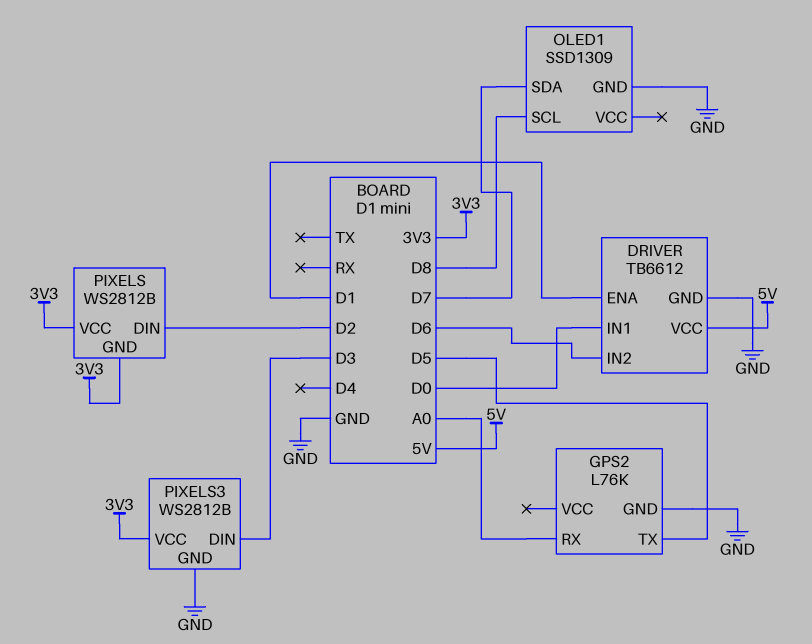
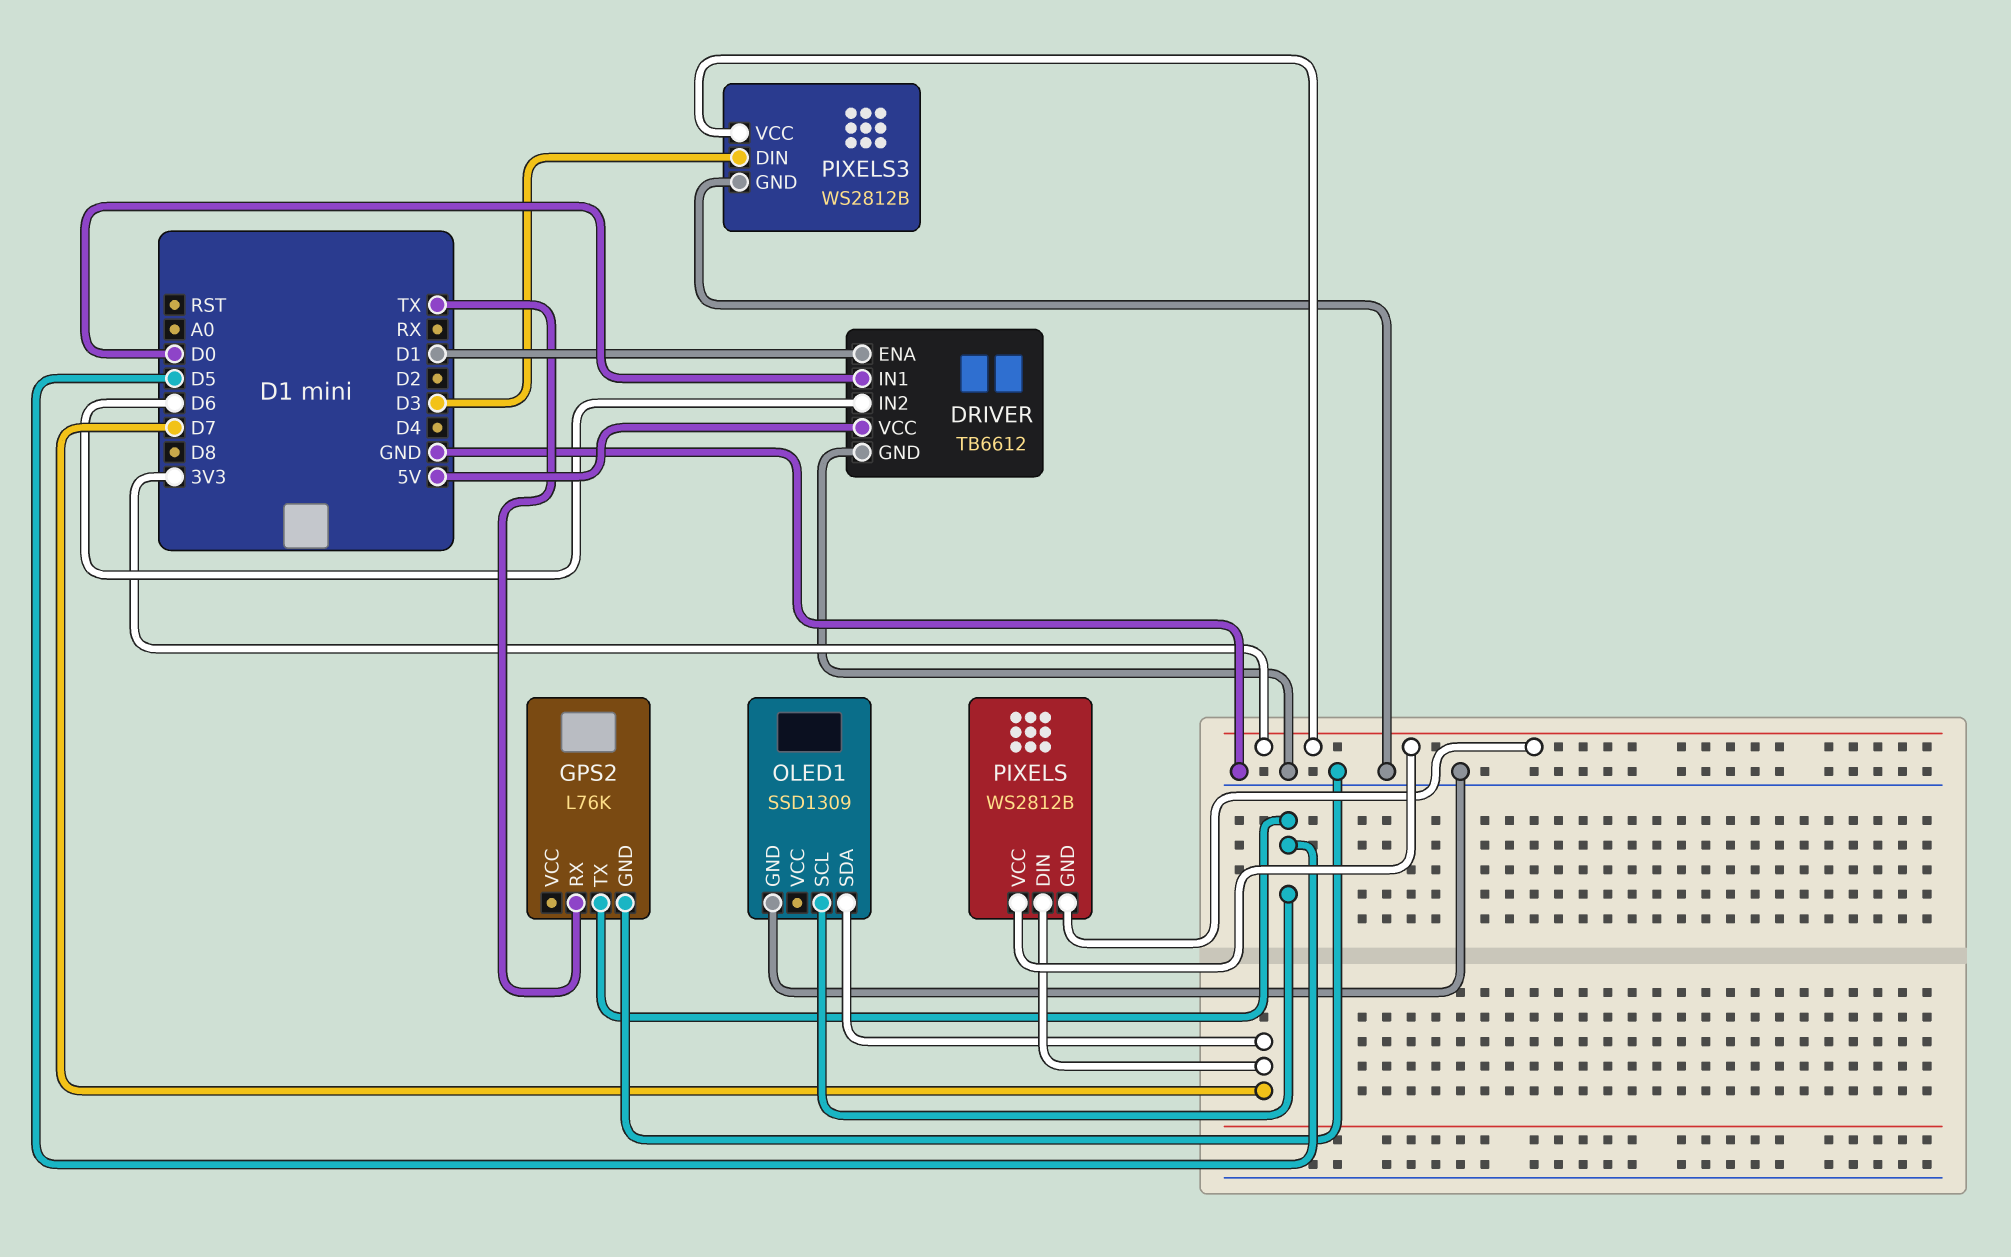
GPS2 pin RX: A0 -> TX
OLED1 pin SCL: D8 -> D5
PIXELS pin DIN: D2 -> D7

